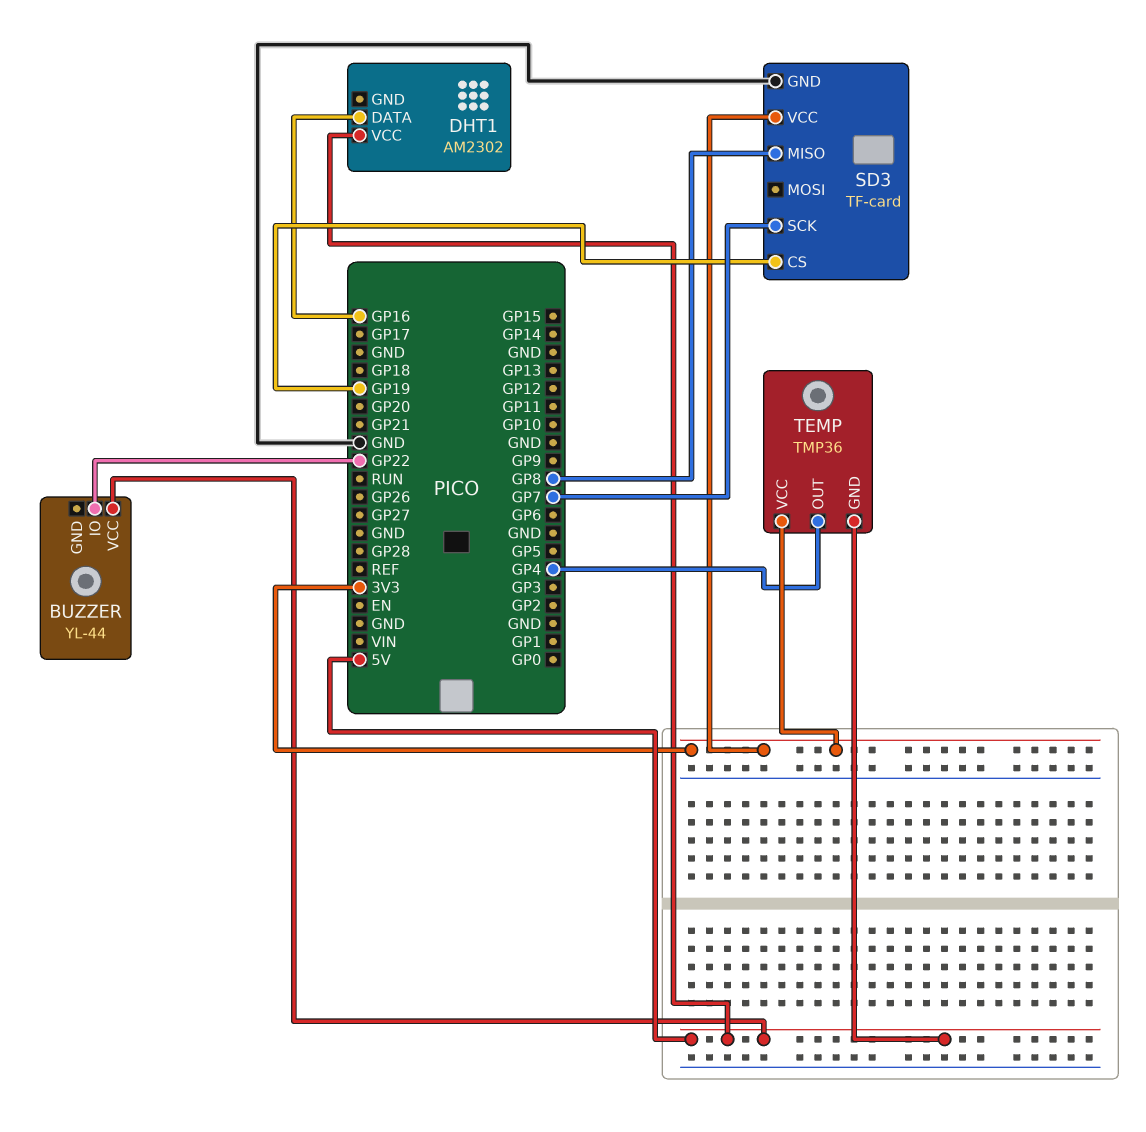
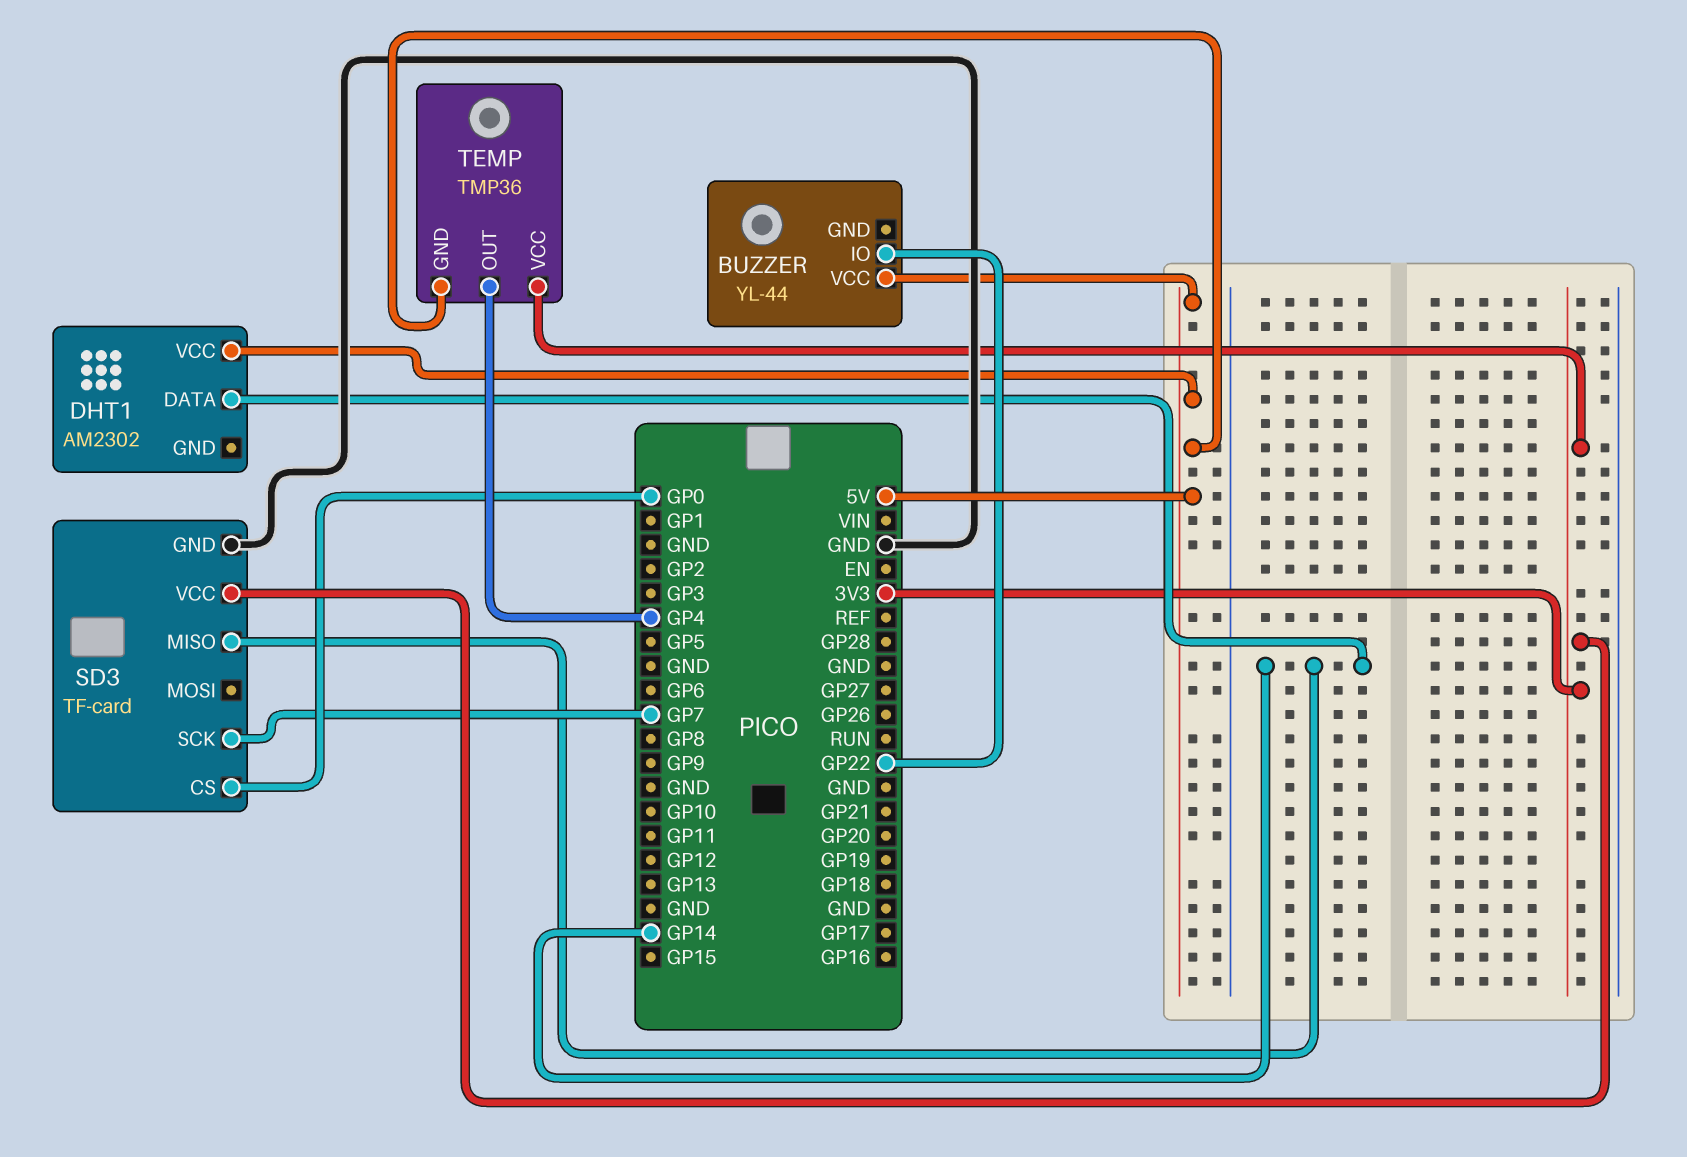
DHT1 pin DATA: GP16 -> GP14
SD3 pin CS: GP19 -> GP0
SD3 pin MISO: GP8 -> GP14

